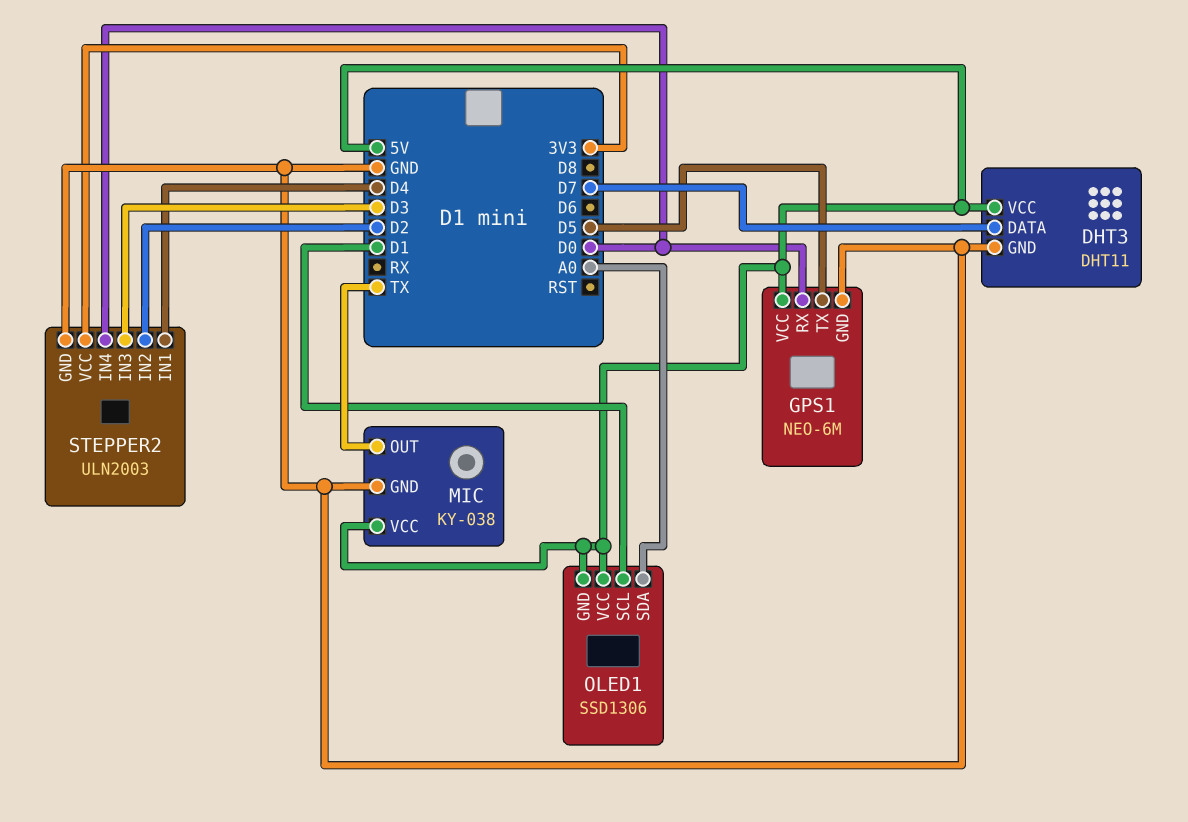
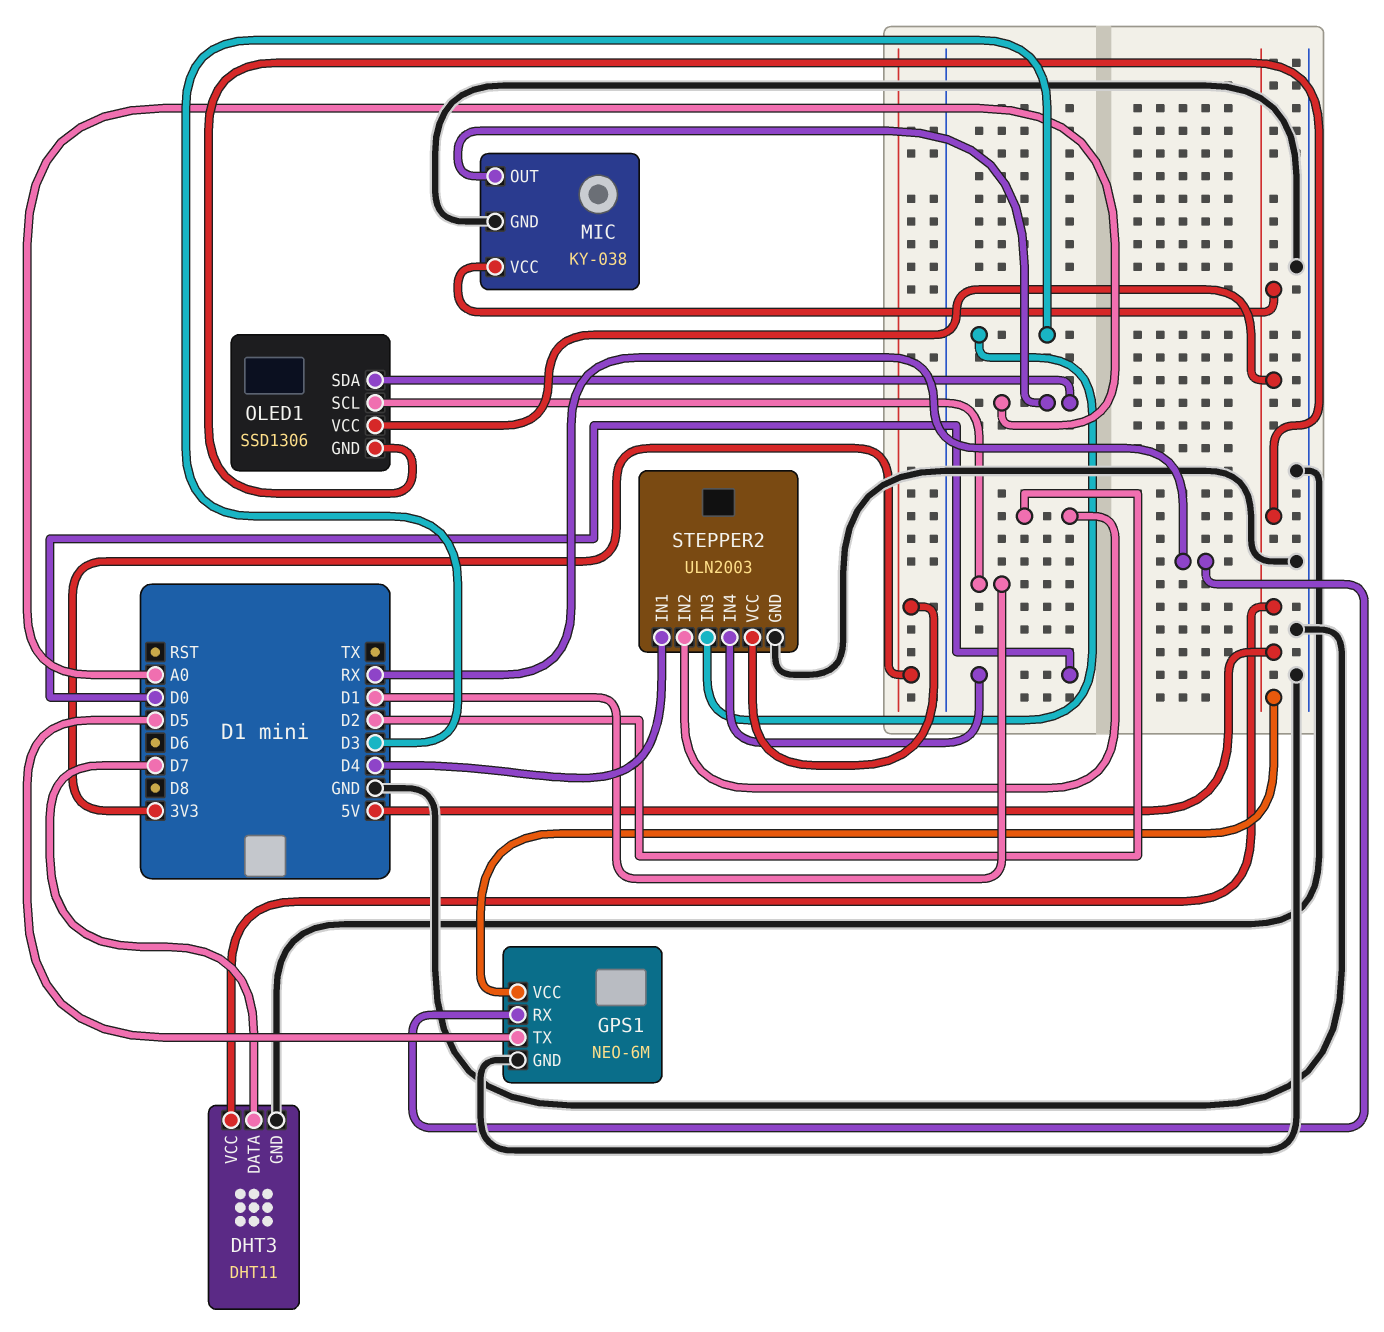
GPS1 pin RX: D0 -> RX
MIC pin OUT: TX -> A0

